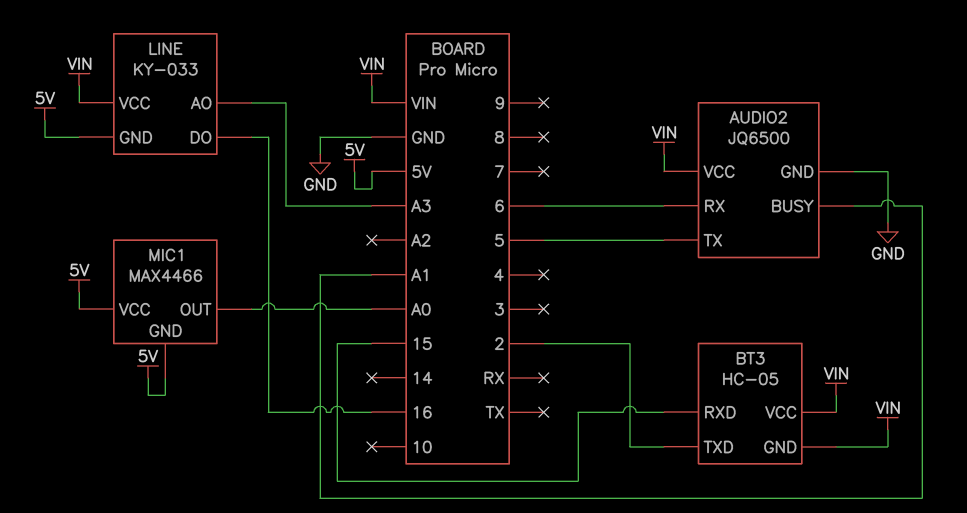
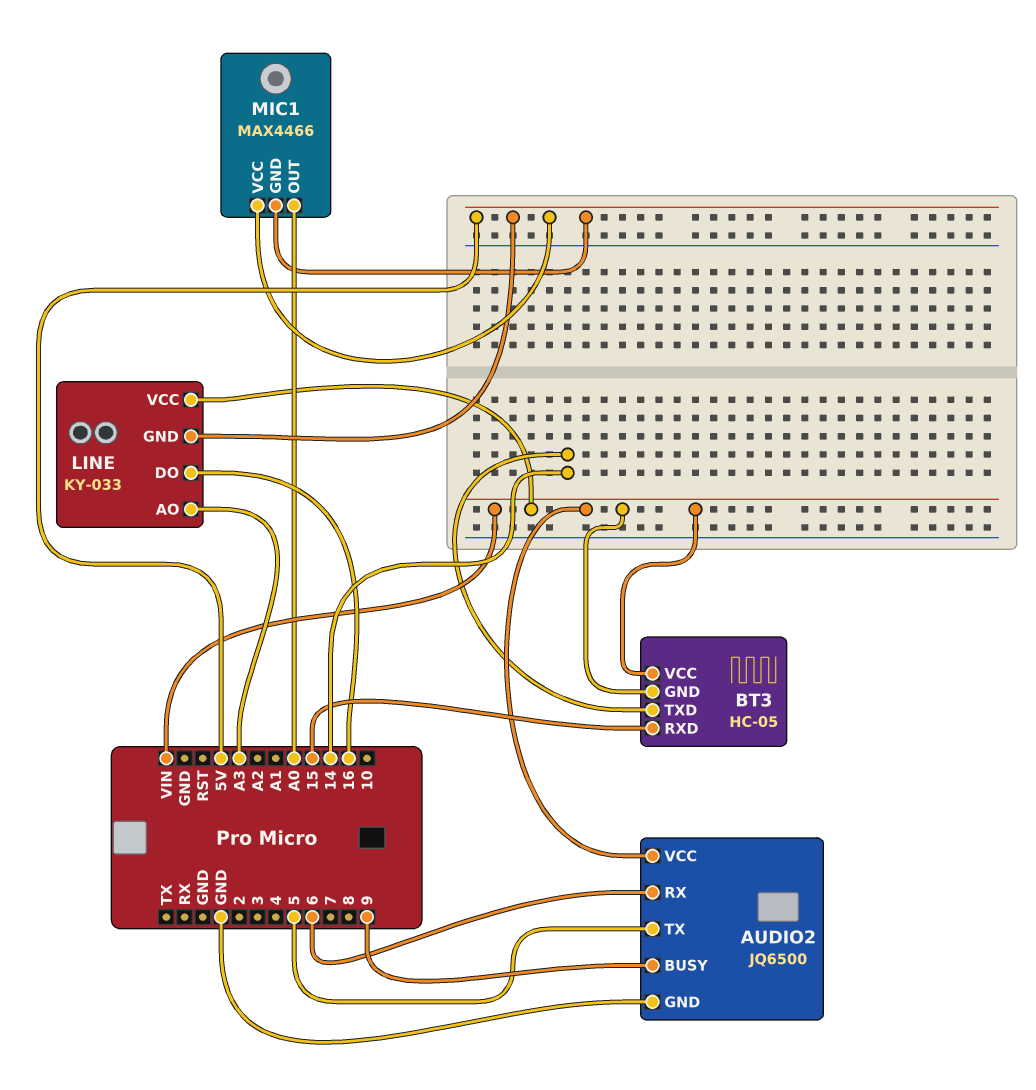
AUDIO2 pin BUSY: A1 -> 9
BT3 pin TXD: 2 -> 14

